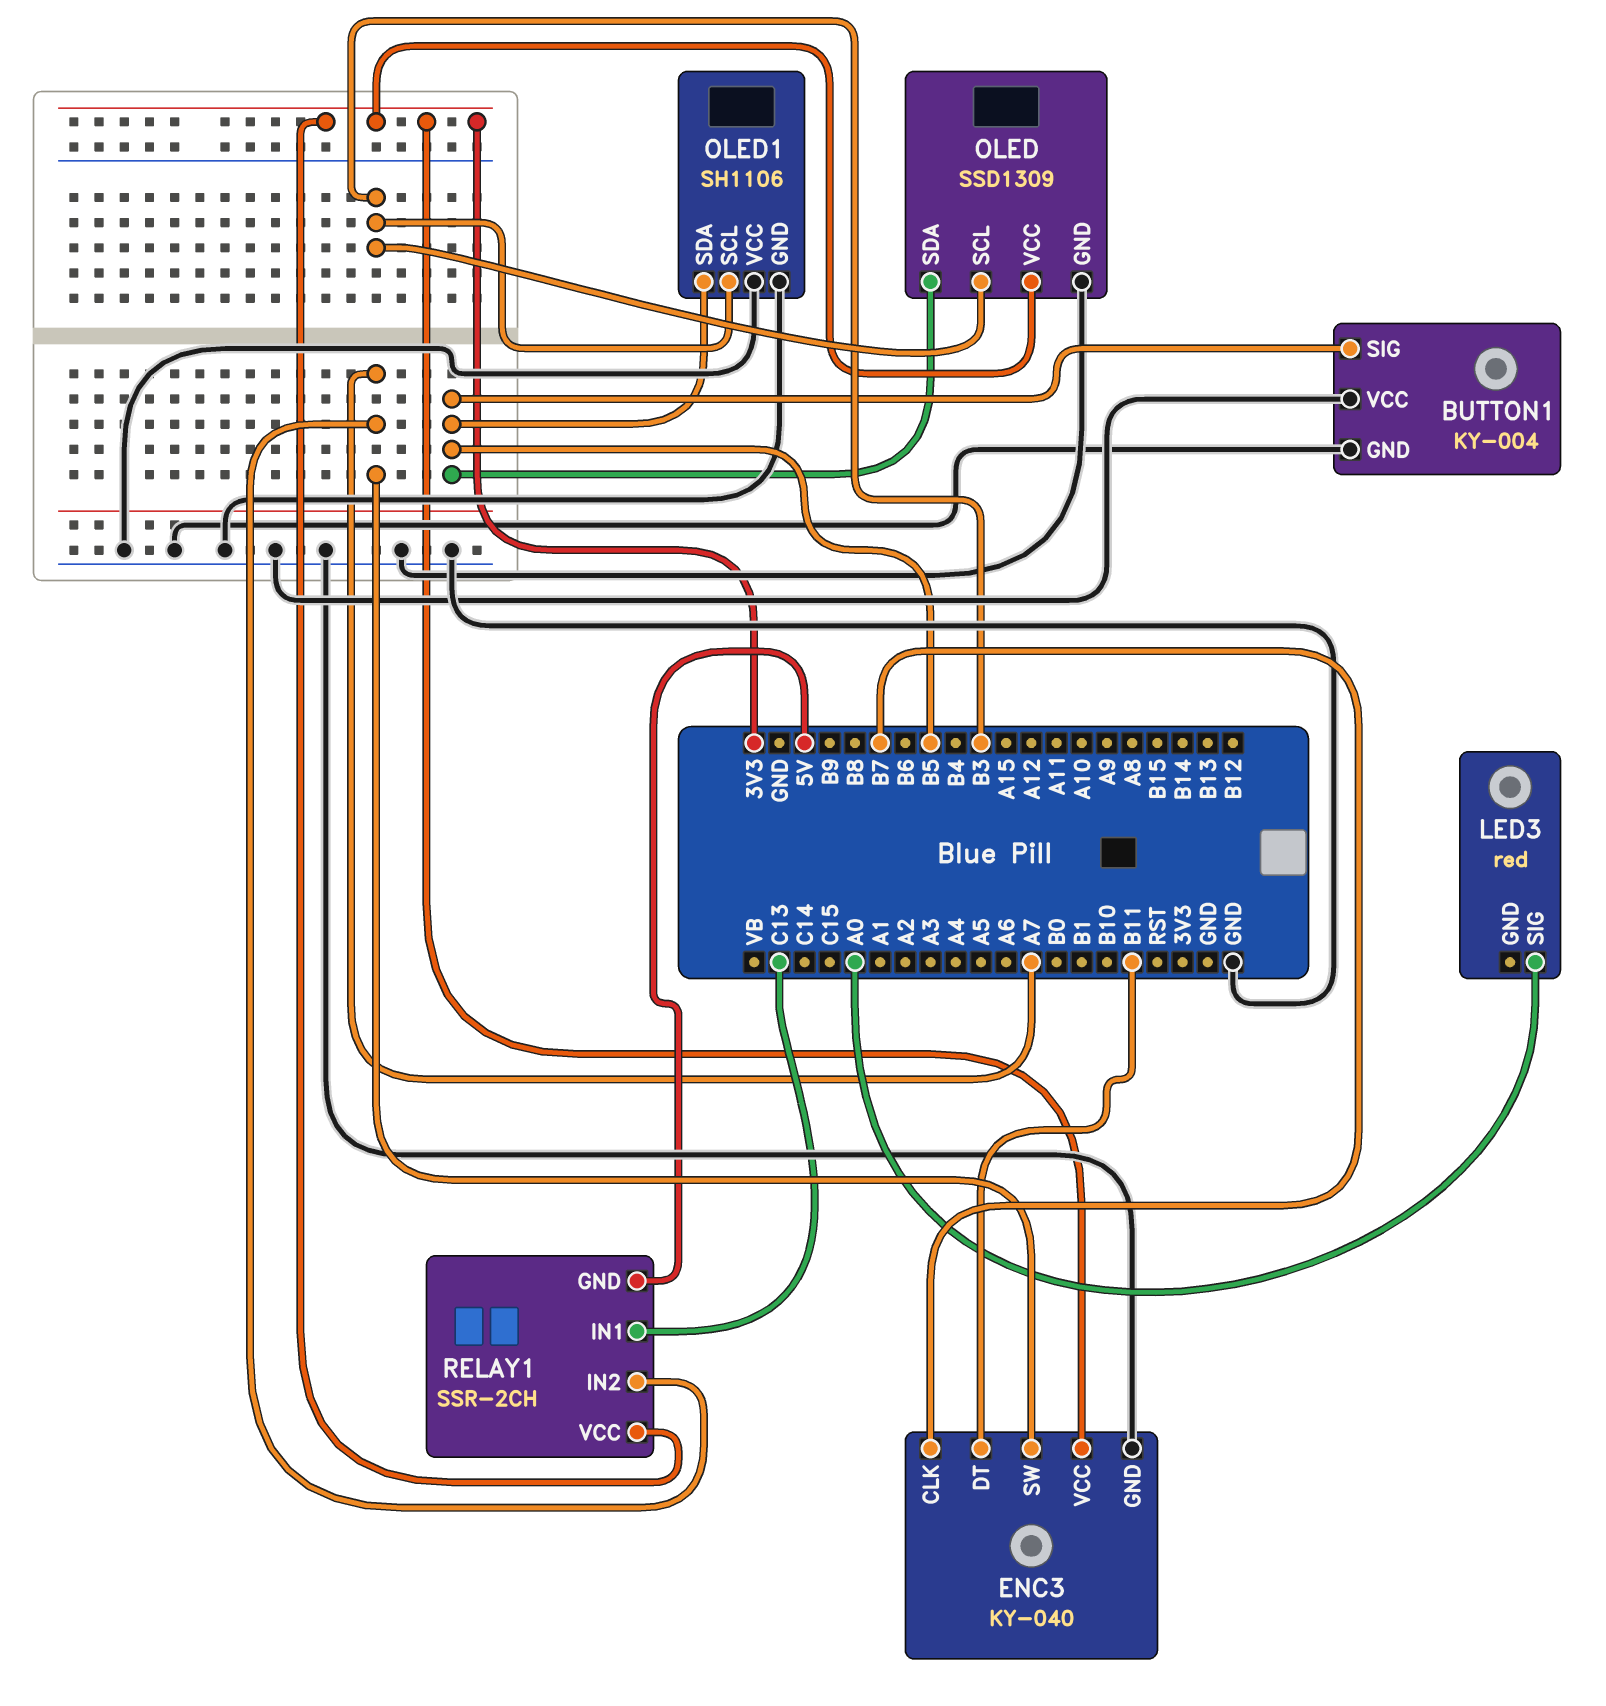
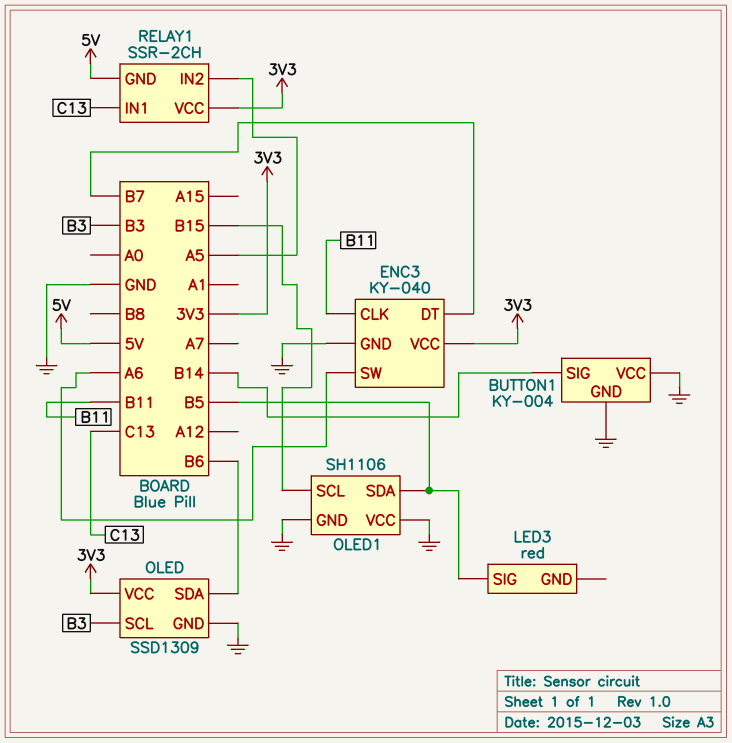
BUTTON1 pin SIG: B5 -> B14
ENC3 pin CLK: B7 -> B11
ENC3 pin DT: B11 -> B7
ENC3 pin SW: A7 -> A6
LED3 pin SIG: A0 -> B5
OLED pin SDA: B5 -> B6
OLED1 pin SCL: B3 -> B15
RELAY1 pin IN2: A7 -> A5

